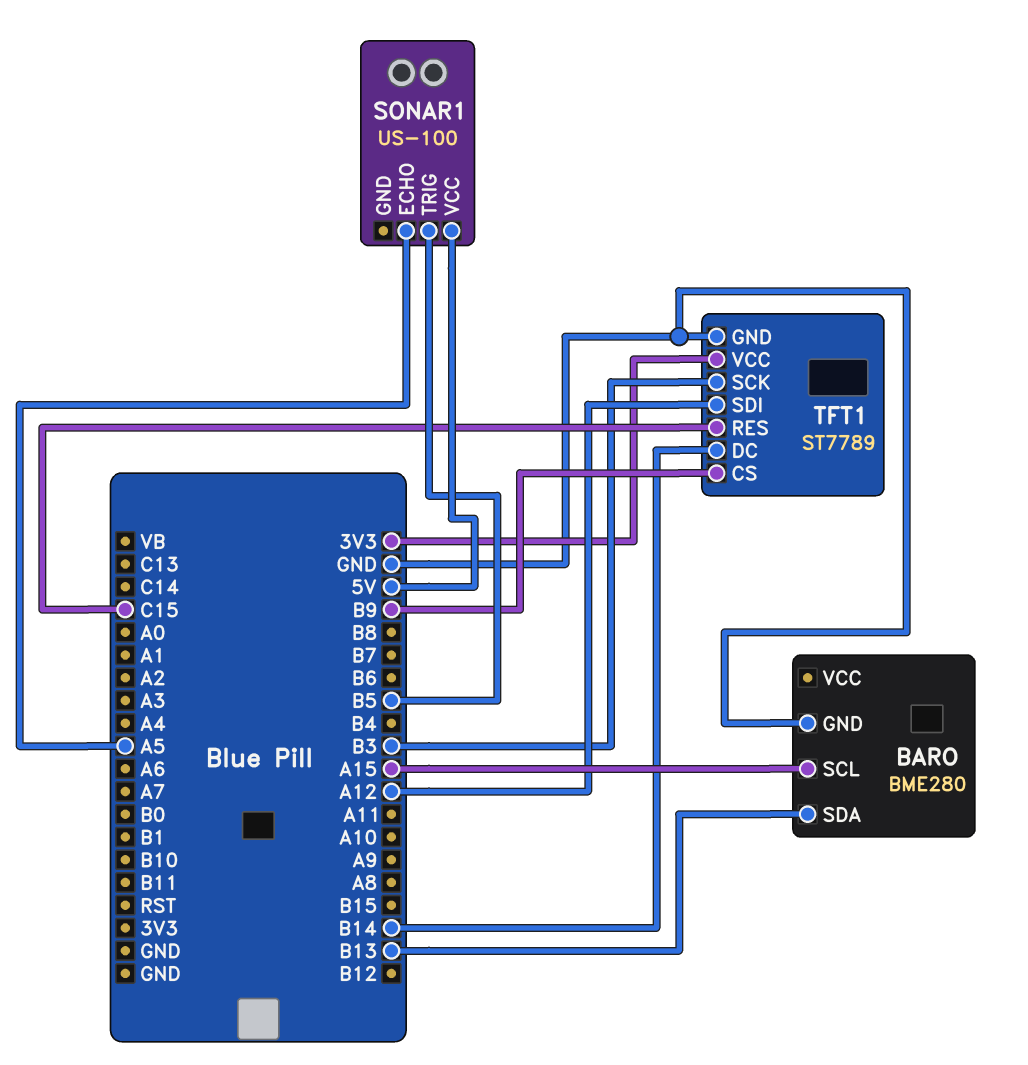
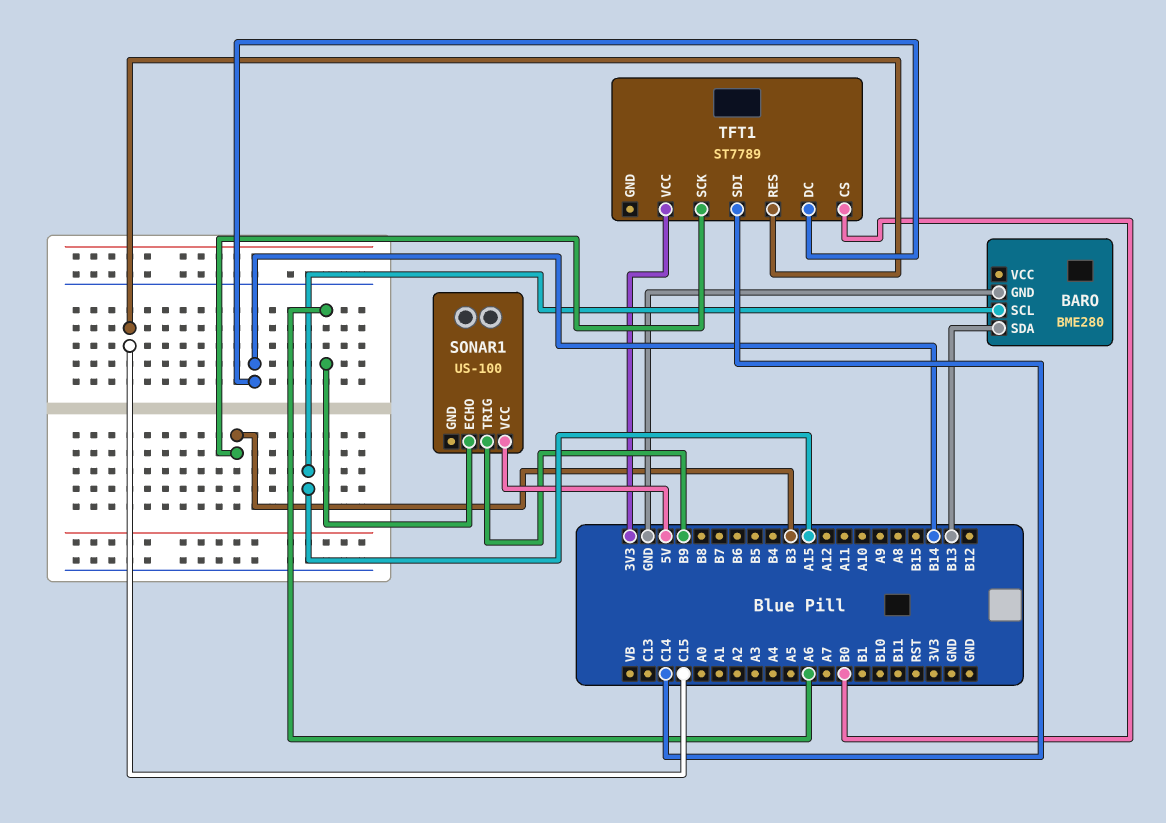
SONAR1 pin ECHO: A5 -> A6
SONAR1 pin TRIG: B5 -> B9
TFT1 pin CS: B9 -> B0
TFT1 pin GND: GND -> none
TFT1 pin SDI: A12 -> C14

